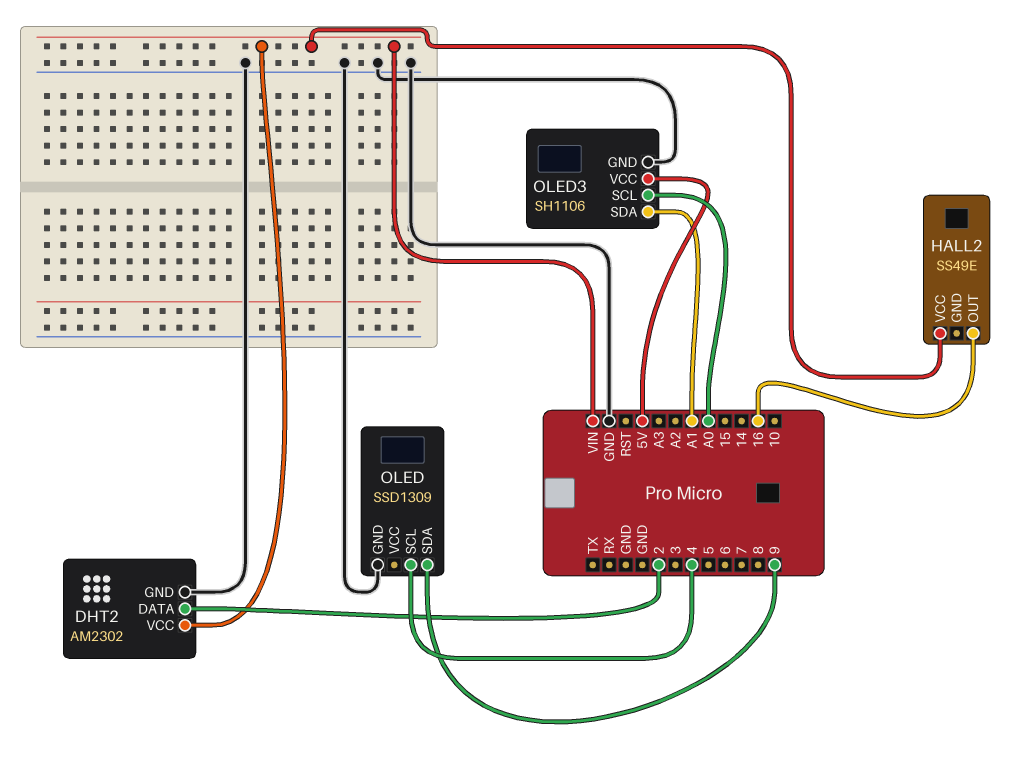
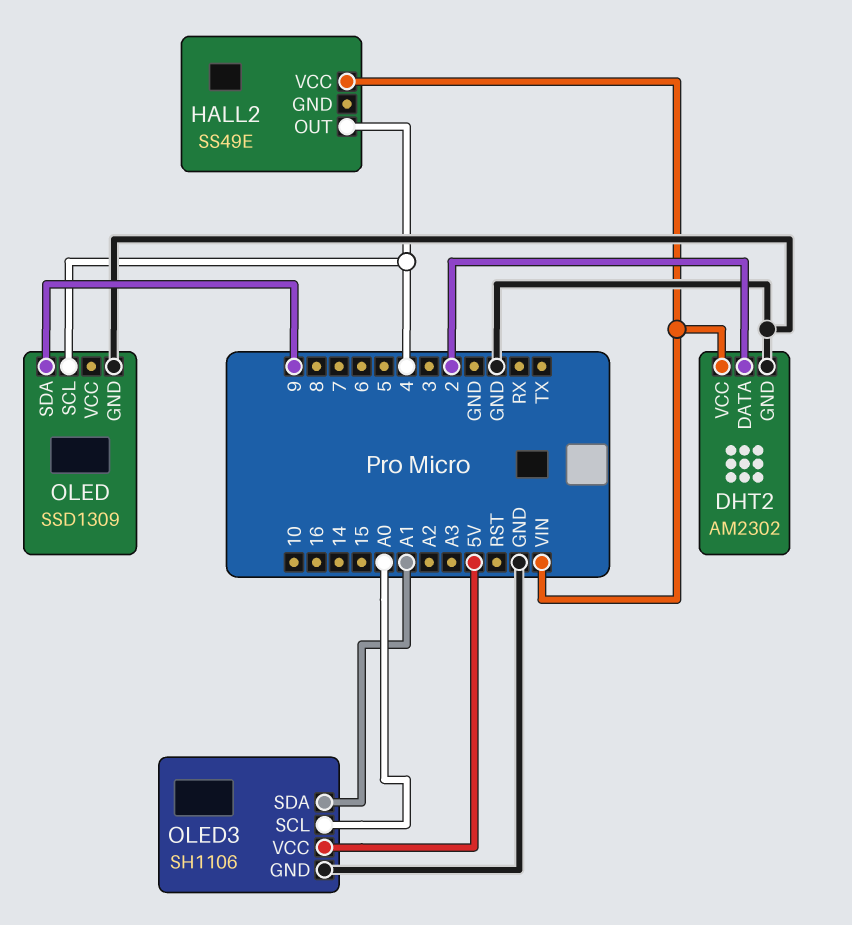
HALL2 pin OUT: 16 -> 4

